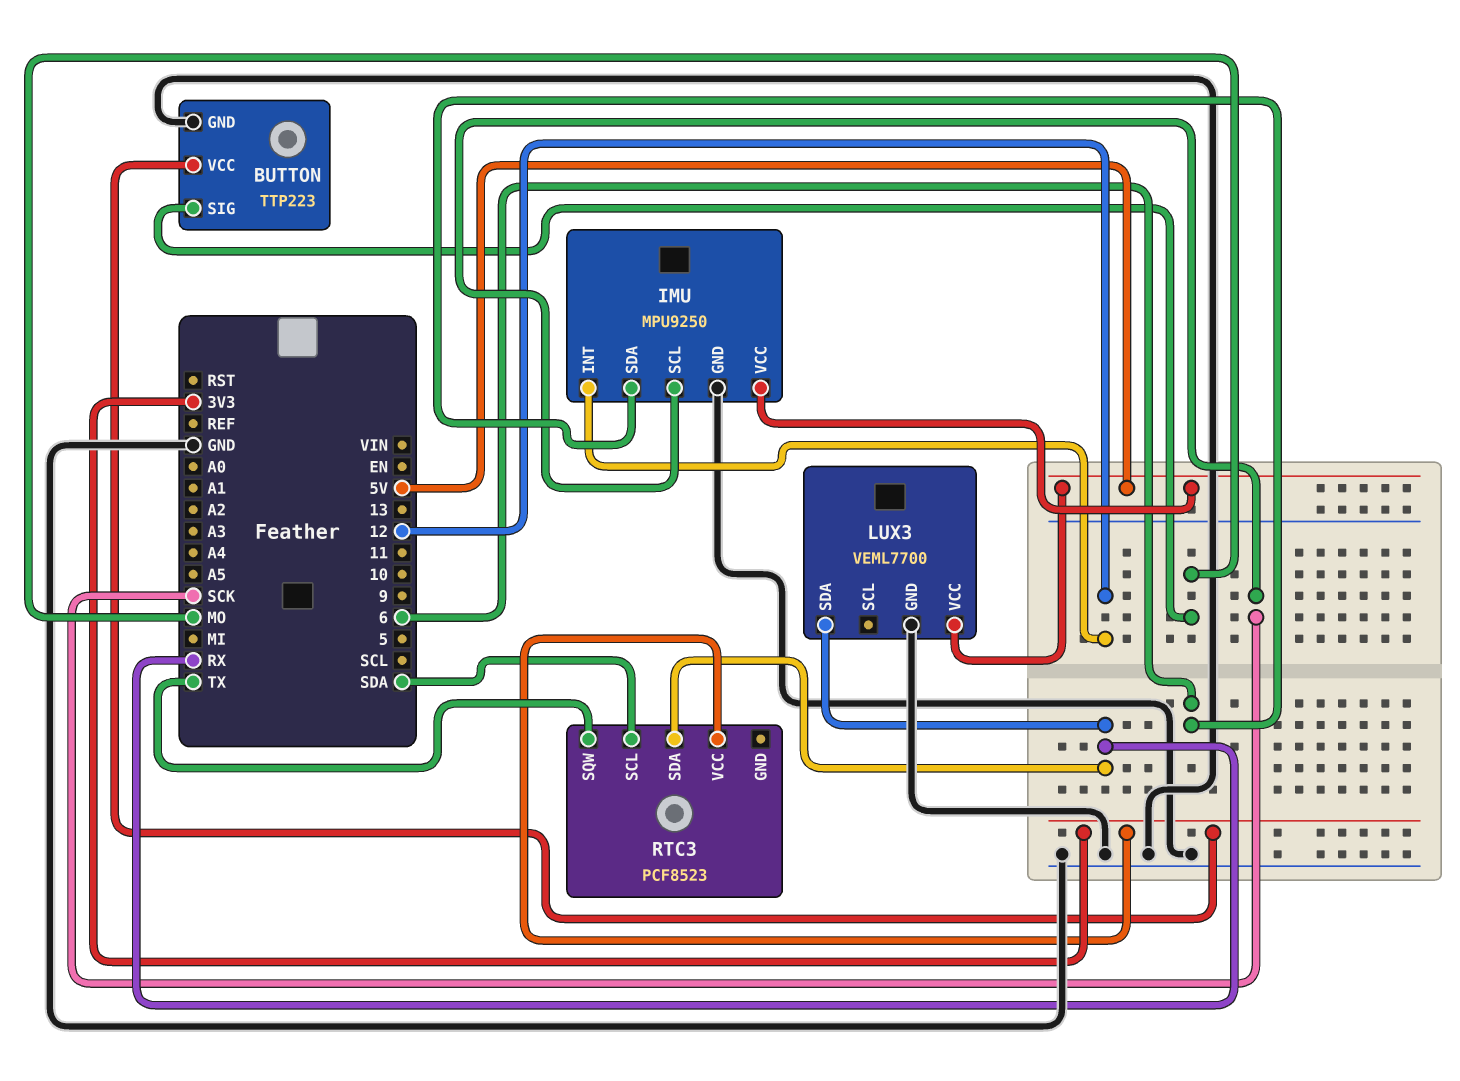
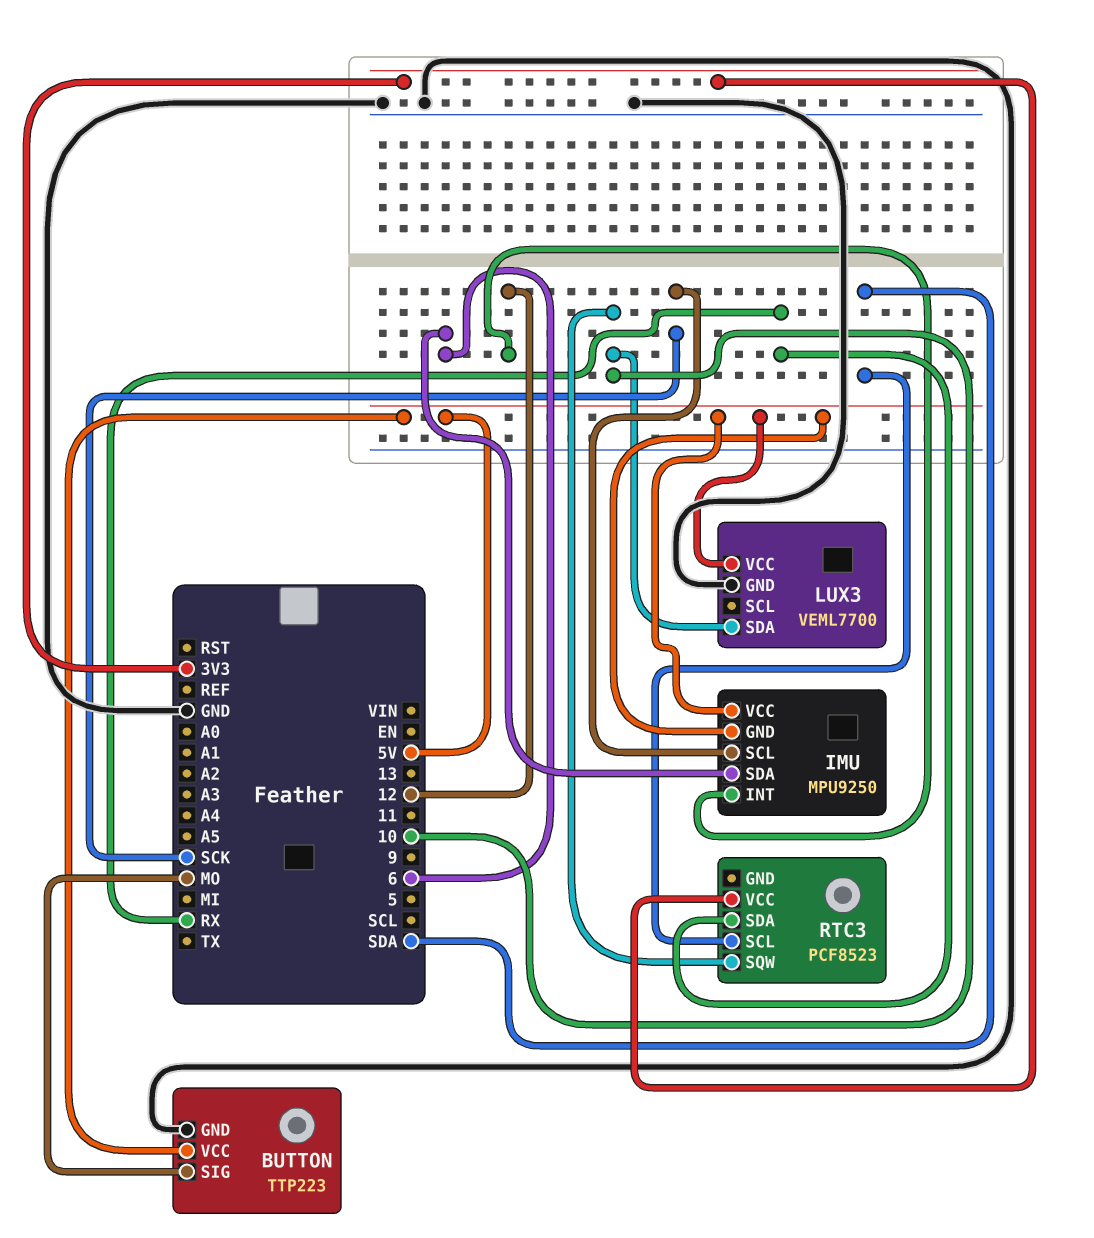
BUTTON pin VCC: 3V3 -> 5V
IMU pin GND: GND -> 5V
LUX3 pin SDA: RX -> 10
RTC3 pin SQW: TX -> 10

